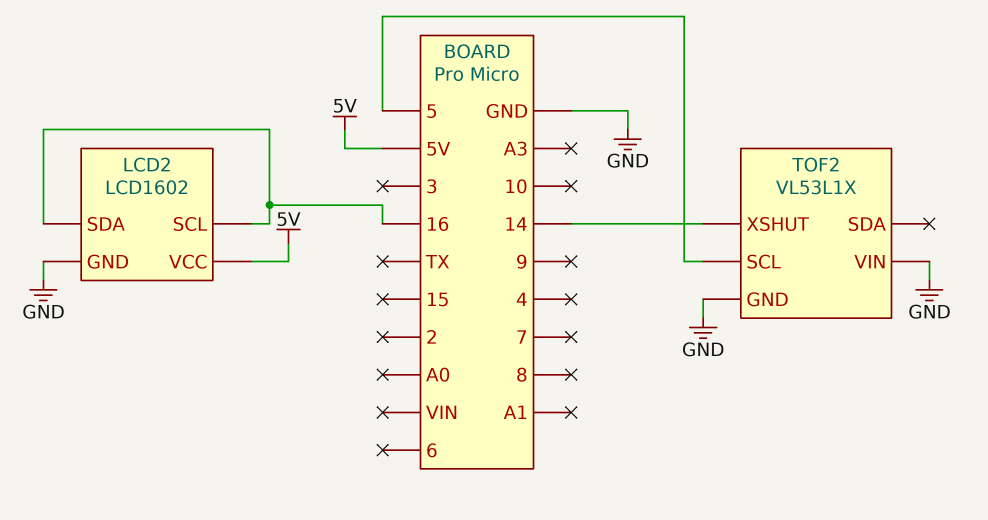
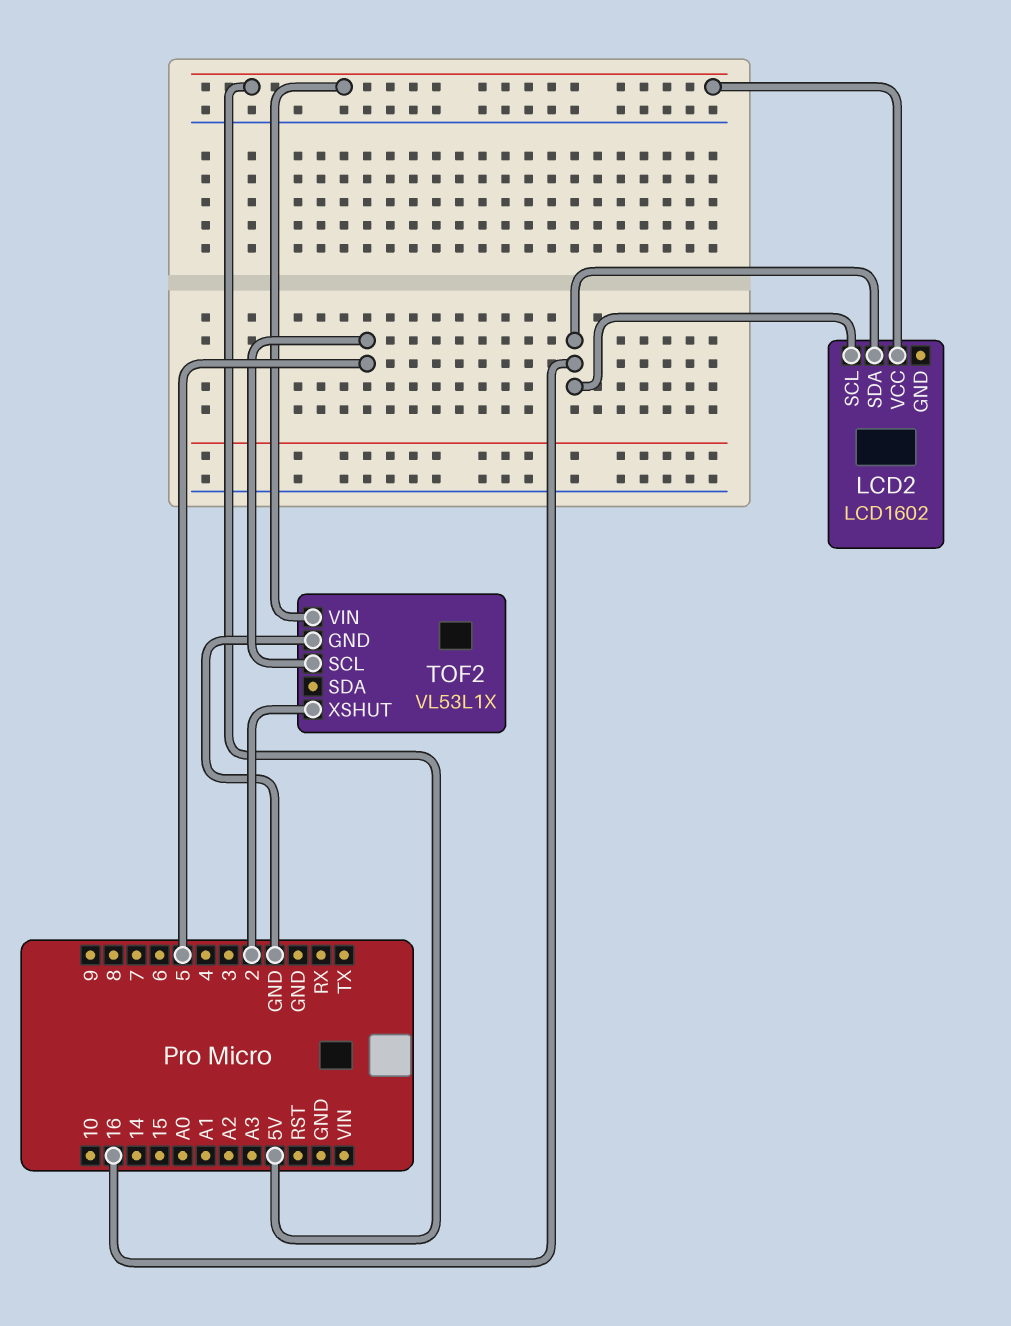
LCD2 pin GND: GND -> none
TOF2 pin VIN: GND -> 5V
TOF2 pin XSHUT: 14 -> 2

